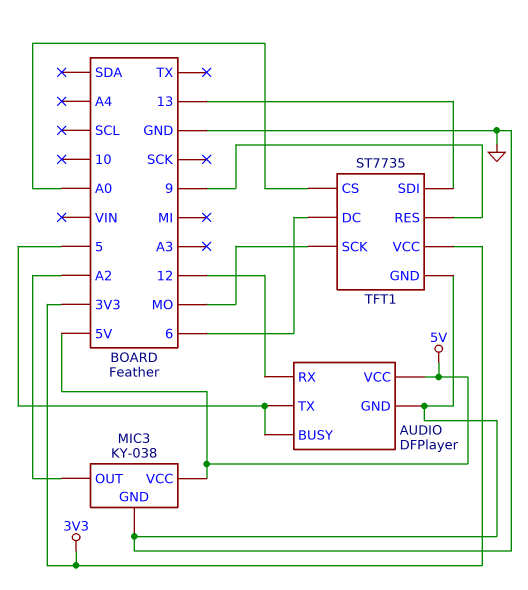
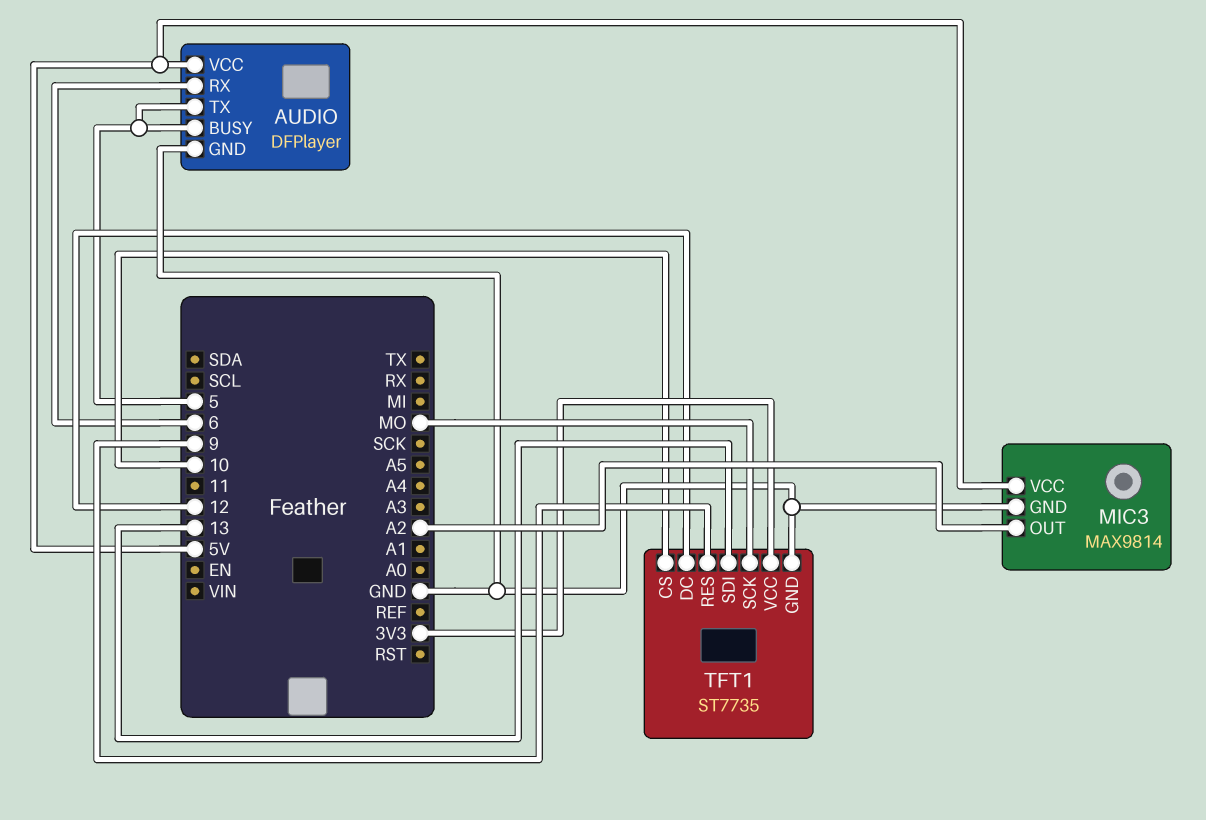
AUDIO pin RX: 12 -> 6
MIC3: KY-038 -> MAX9814
TFT1 pin CS: A0 -> 10
TFT1 pin DC: 6 -> 12

